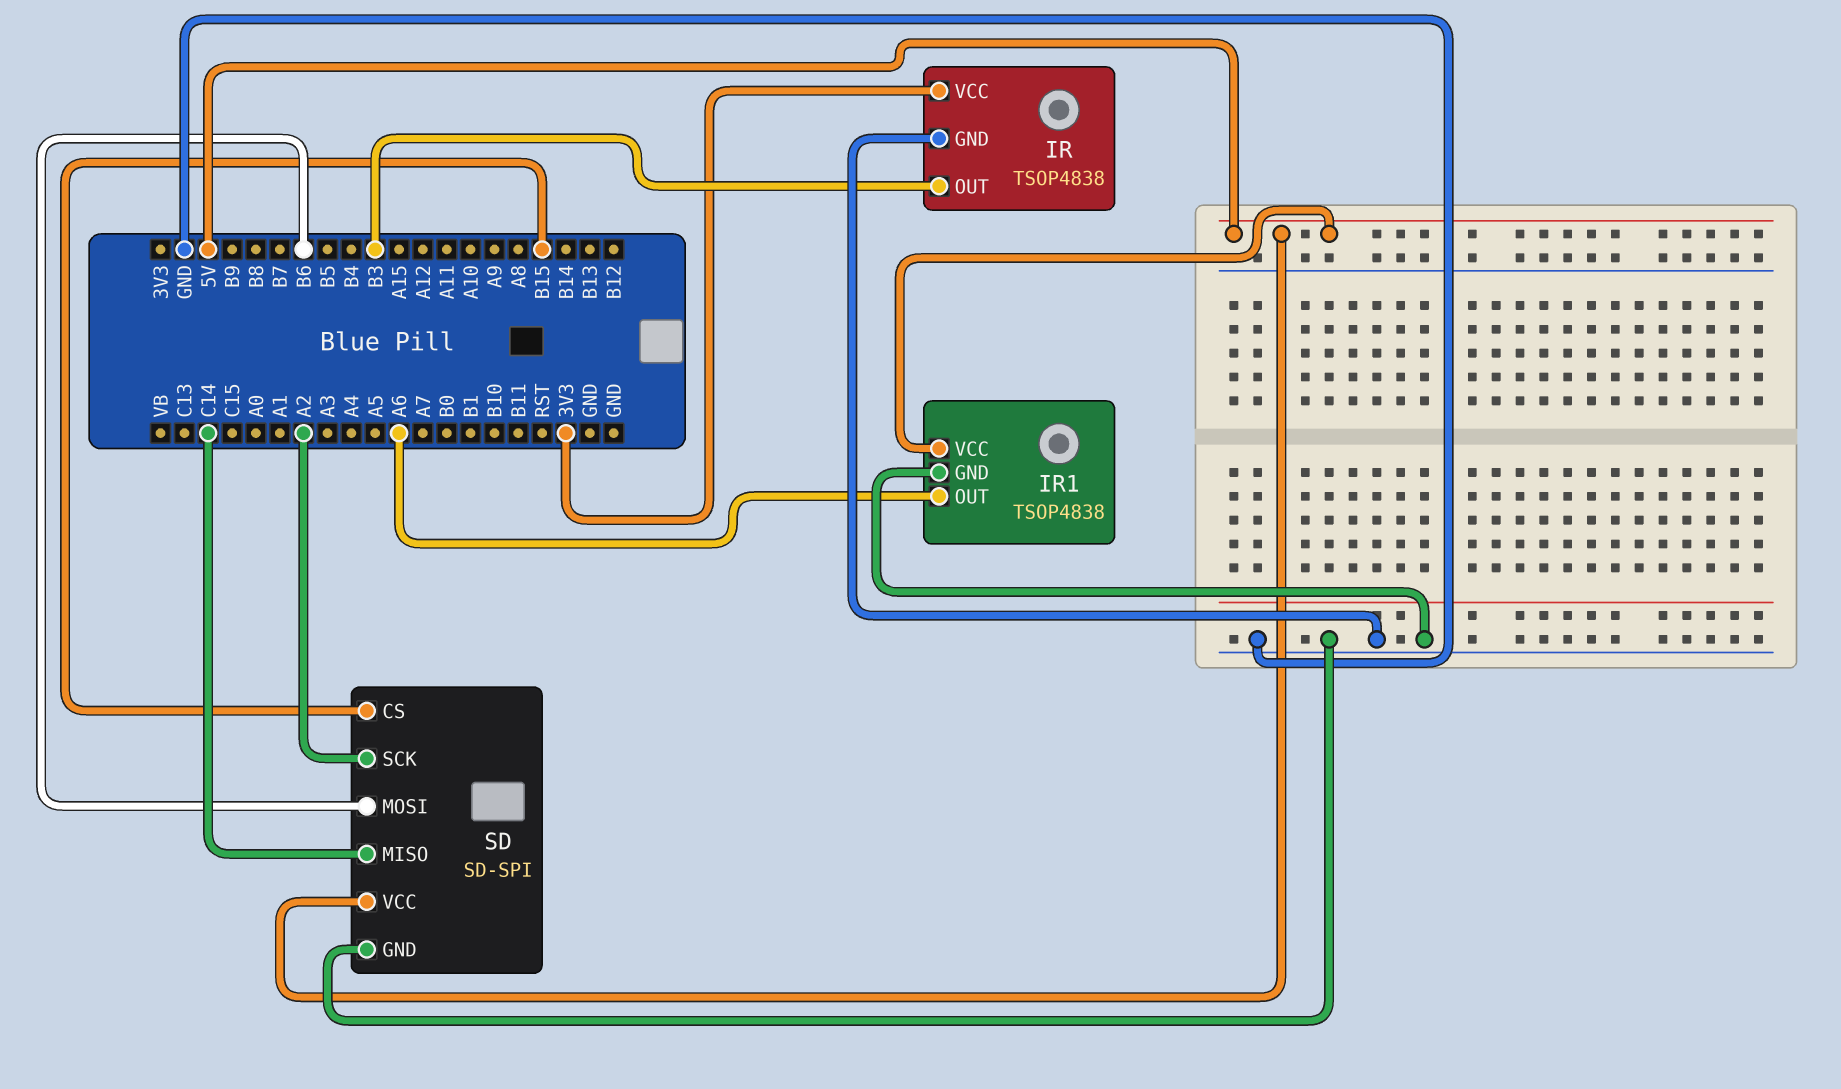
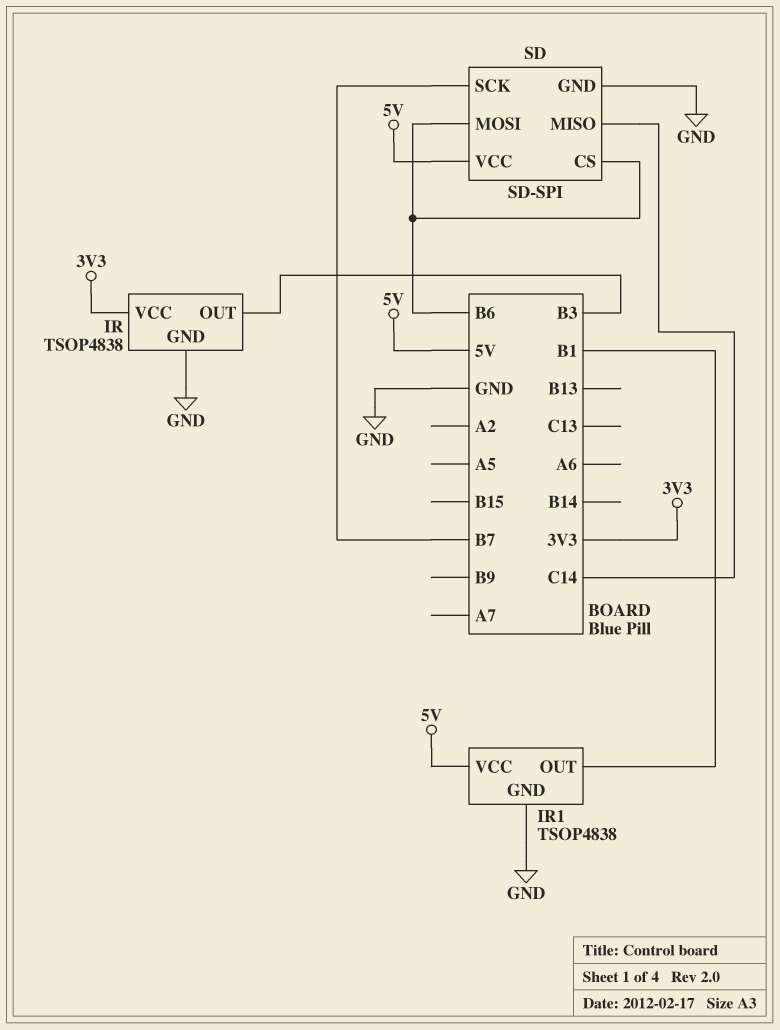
IR1 pin OUT: A6 -> B1
SD pin CS: B15 -> B6
SD pin SCK: A2 -> B7

